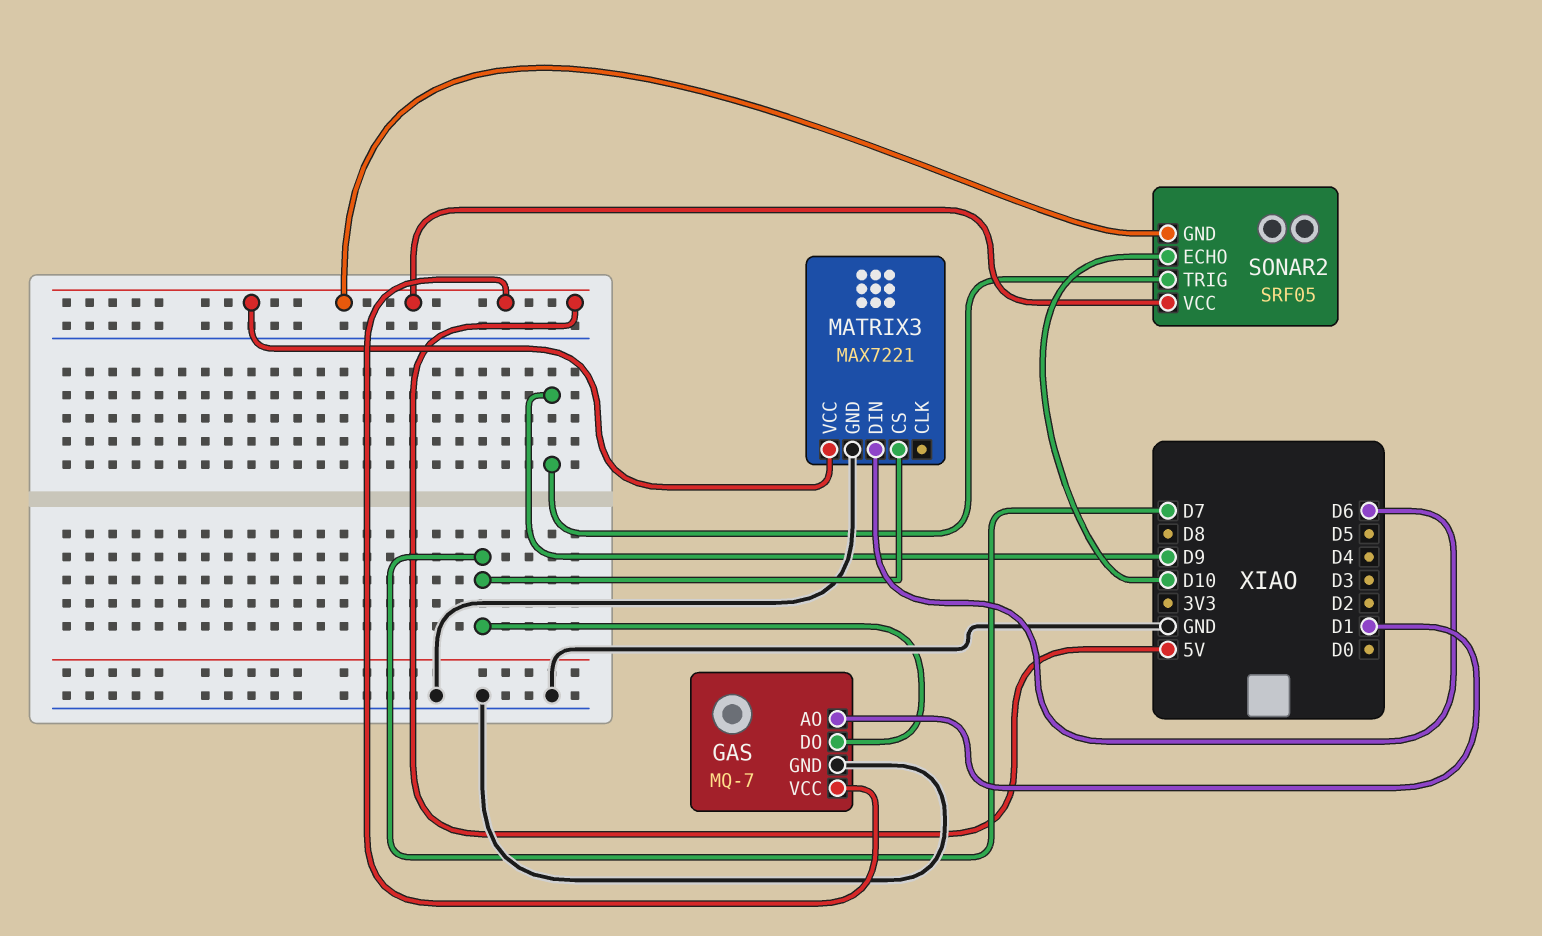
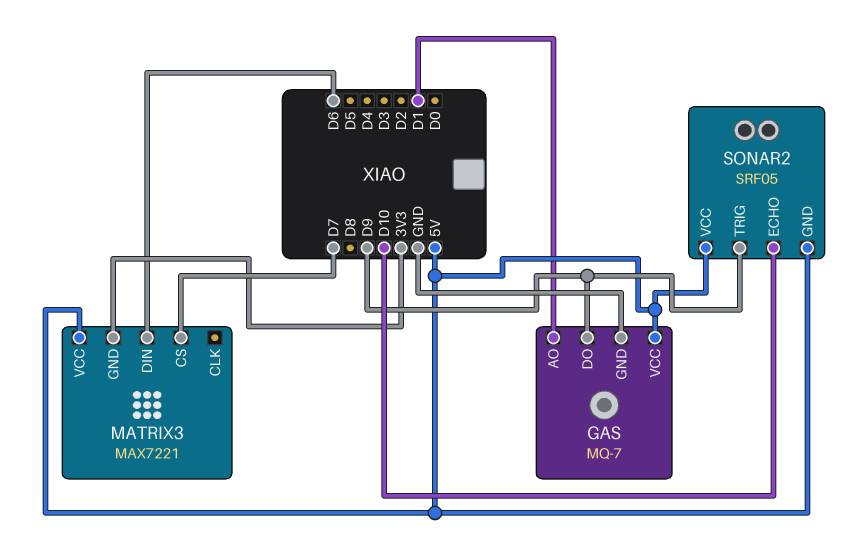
GAS pin DO: D7 -> D9
MATRIX3 pin GND: GND -> 3V3

